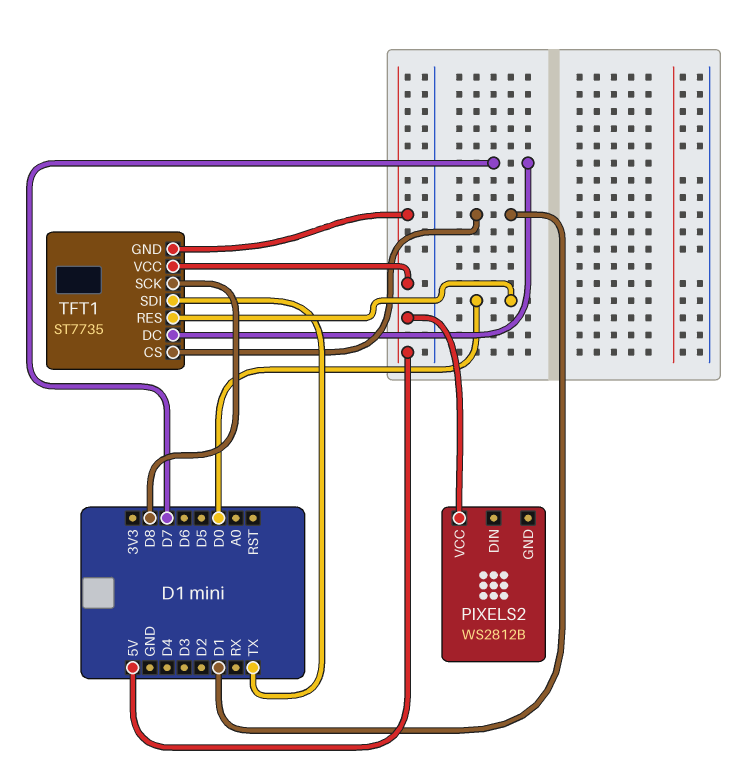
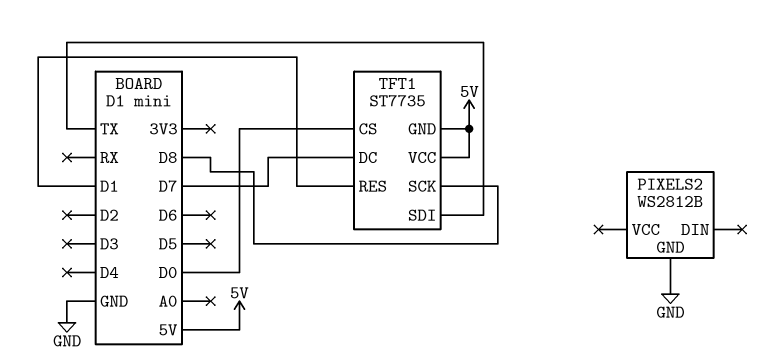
PIXELS2 pin GND: none -> GND
PIXELS2 pin VCC: 5V -> none
TFT1 pin CS: D1 -> D0
TFT1 pin RES: D0 -> D1

